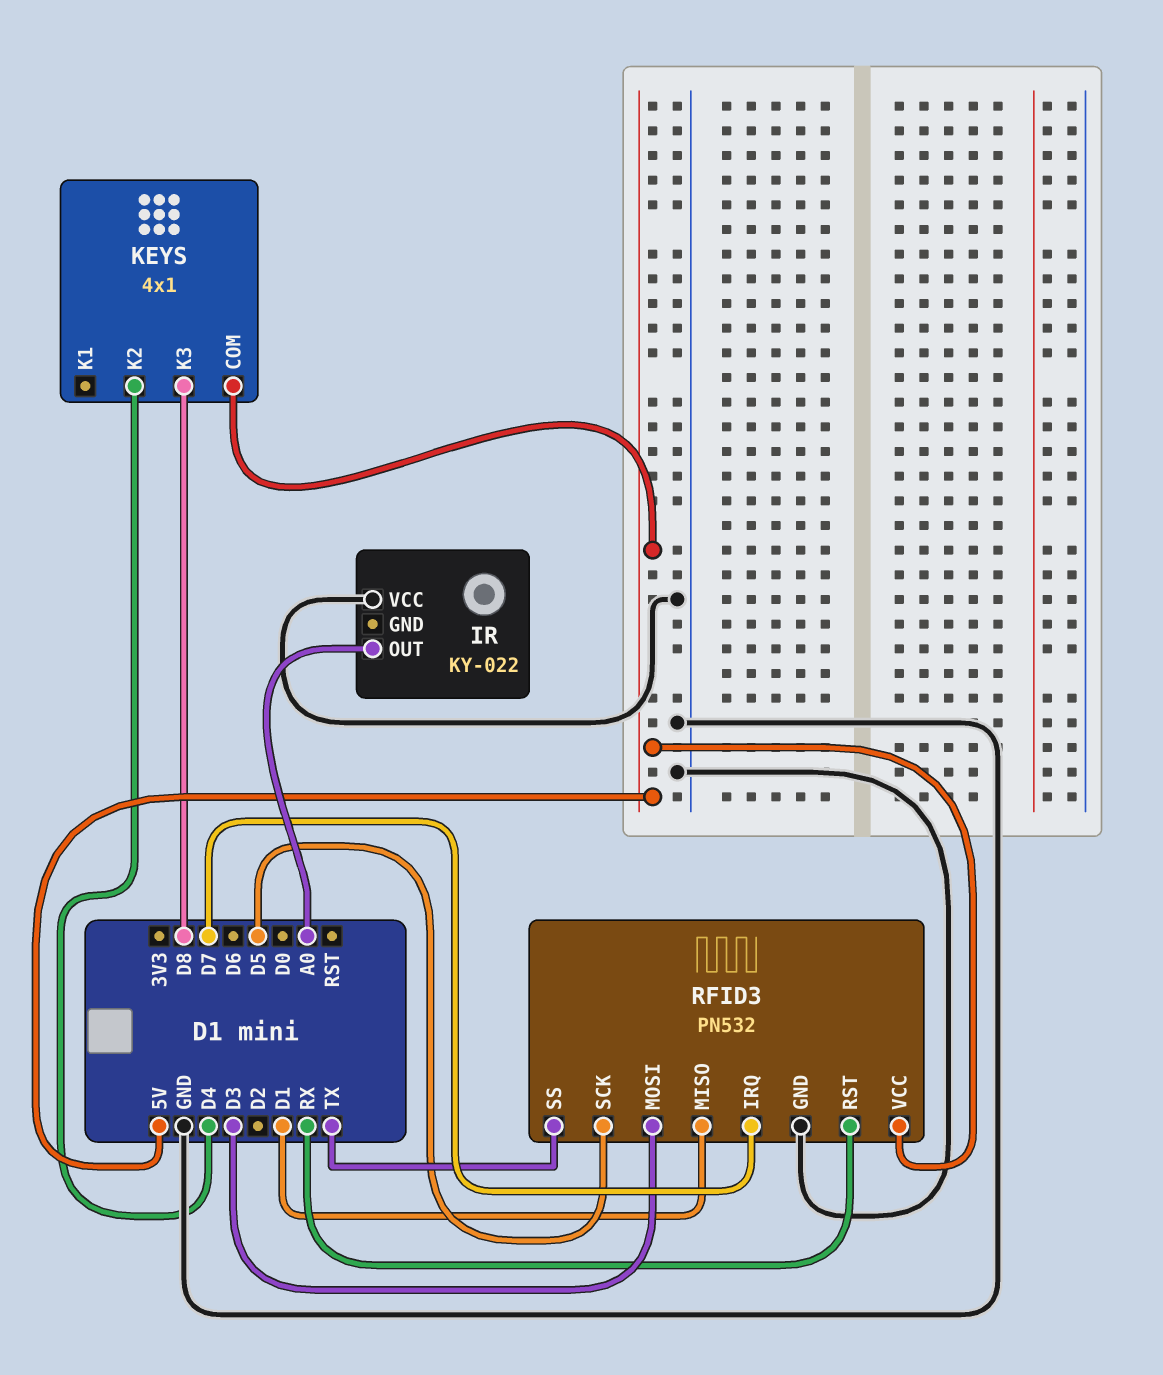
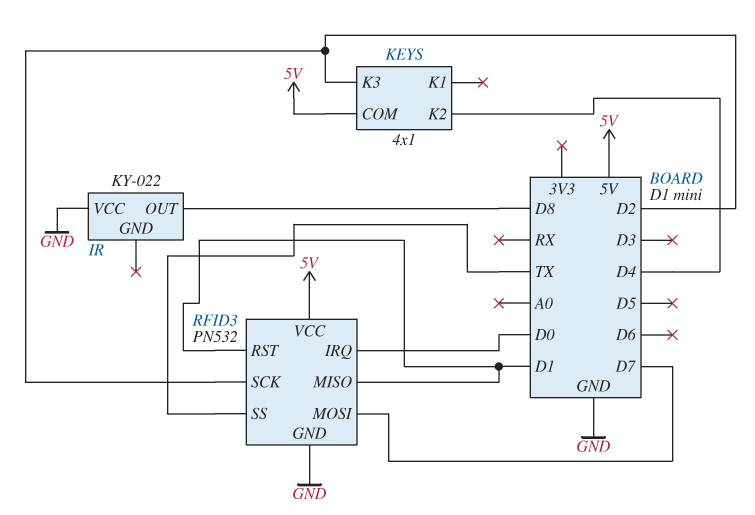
IR pin OUT: A0 -> D8
KEYS pin K3: D8 -> D2
RFID3 pin IRQ: D7 -> D0
RFID3 pin MOSI: D3 -> D7
RFID3 pin RST: RX -> D1
RFID3 pin SCK: D5 -> D2

